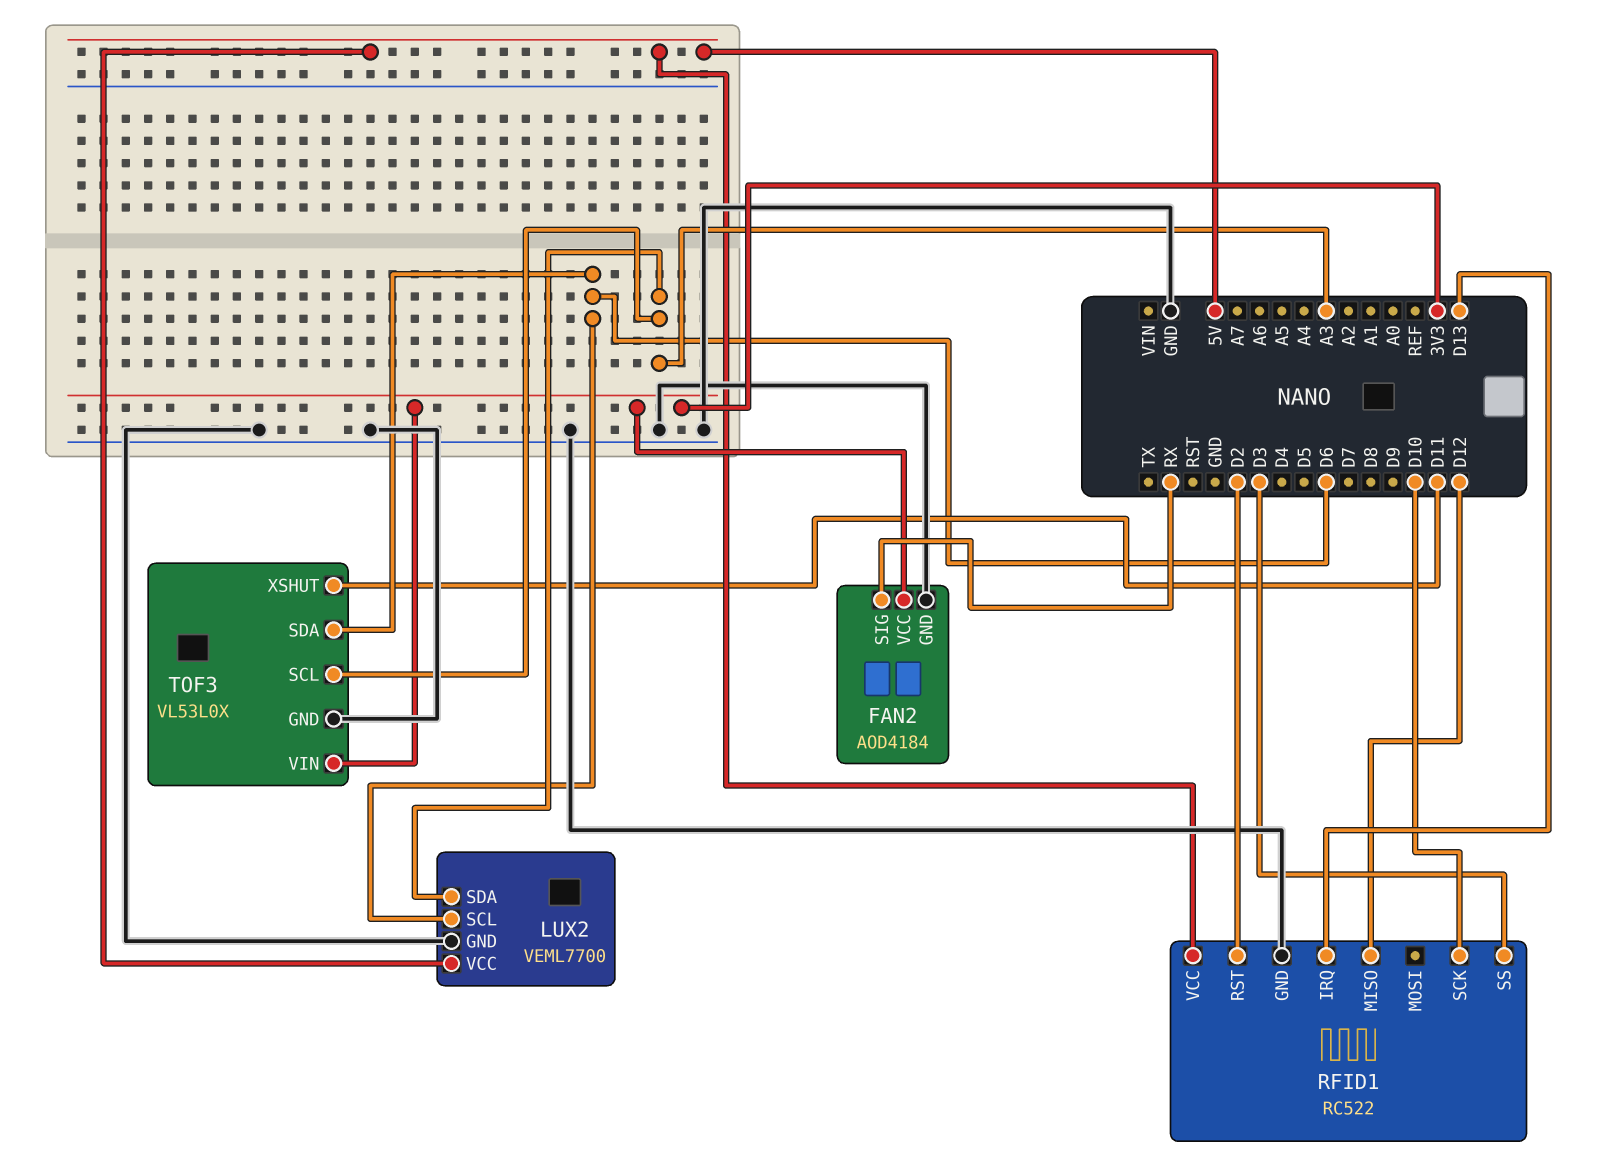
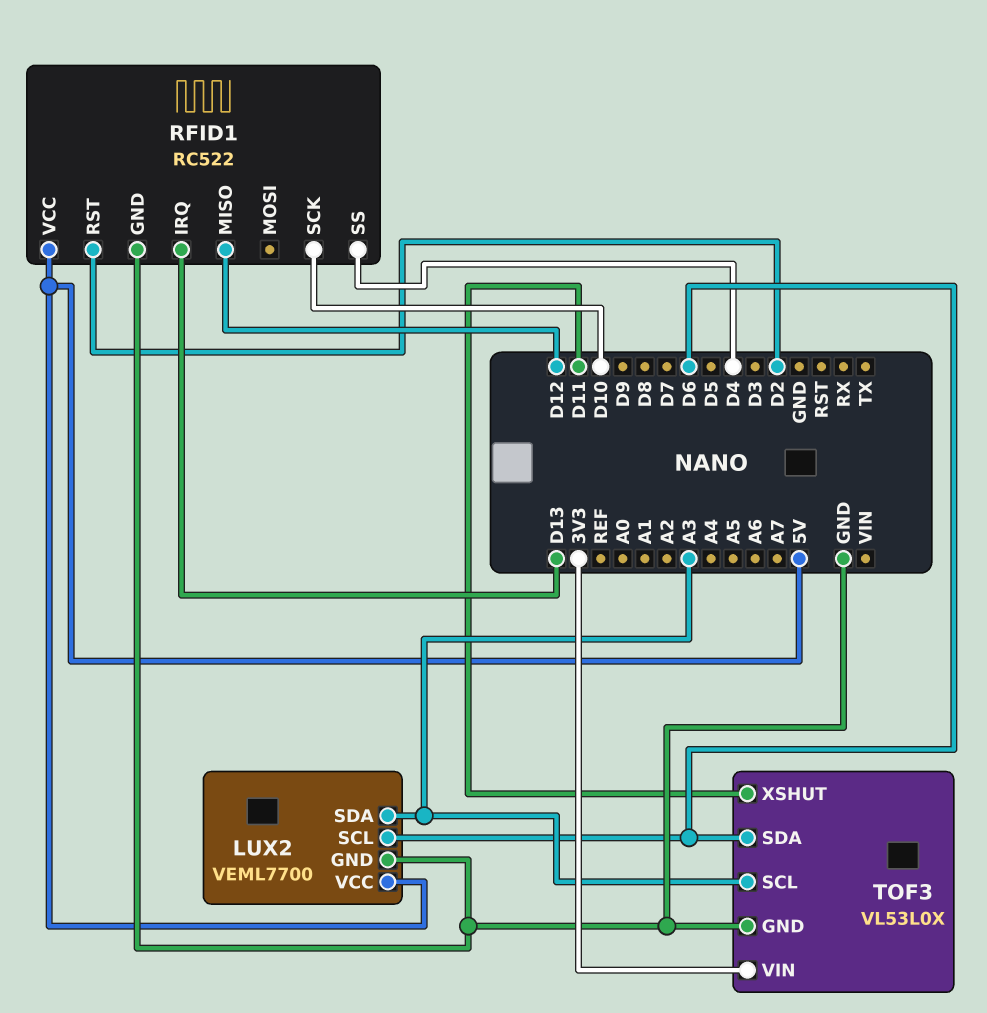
FAN2: AOD4184 -> none
FAN2 pin GND: GND -> none
FAN2 pin SIG: RX -> none
FAN2 pin VCC: 3V3 -> none
RFID1 pin SS: D3 -> D4

